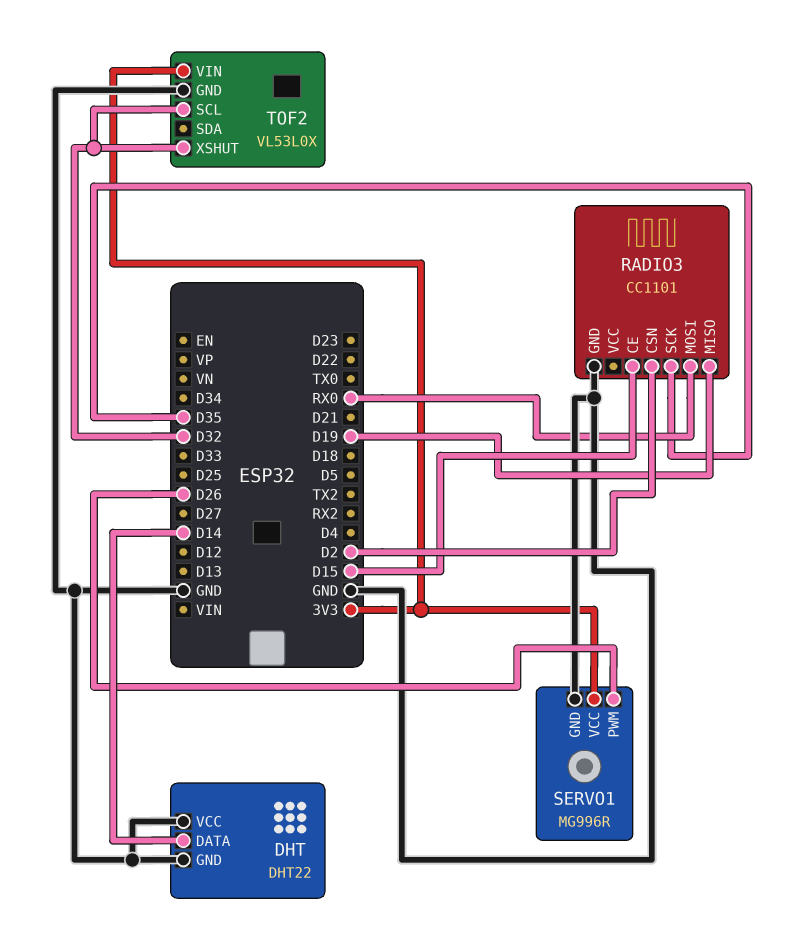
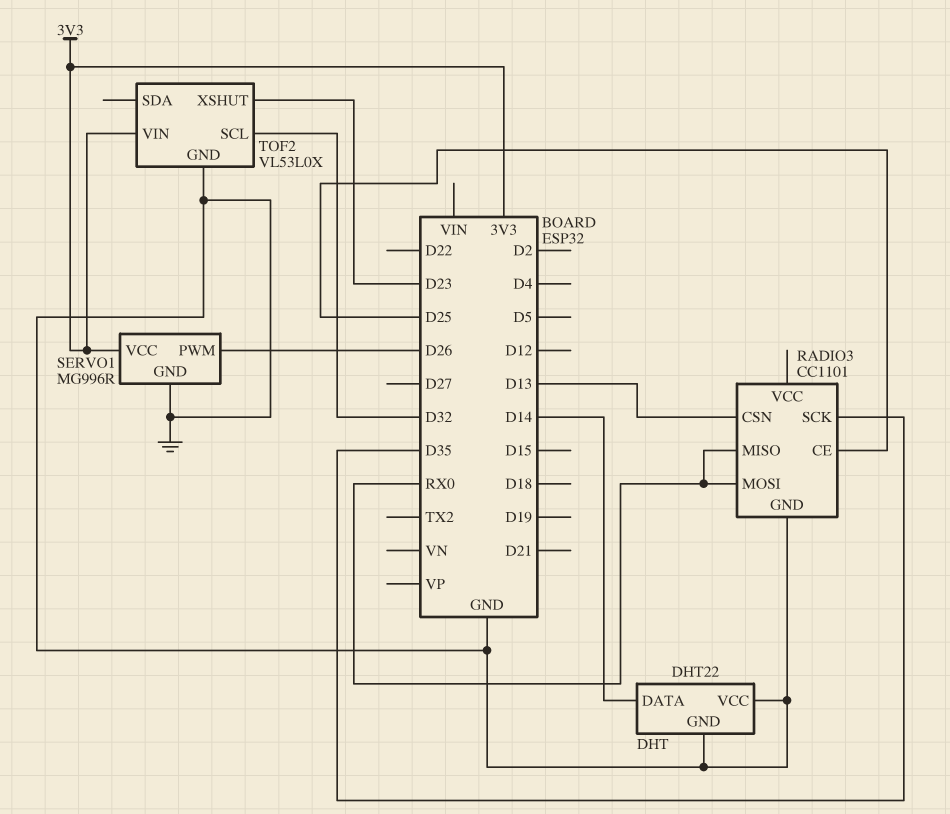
RADIO3 pin CE: D15 -> D25
RADIO3 pin CSN: D2 -> D13
RADIO3 pin MISO: D19 -> RX0
TOF2 pin XSHUT: D32 -> D23

